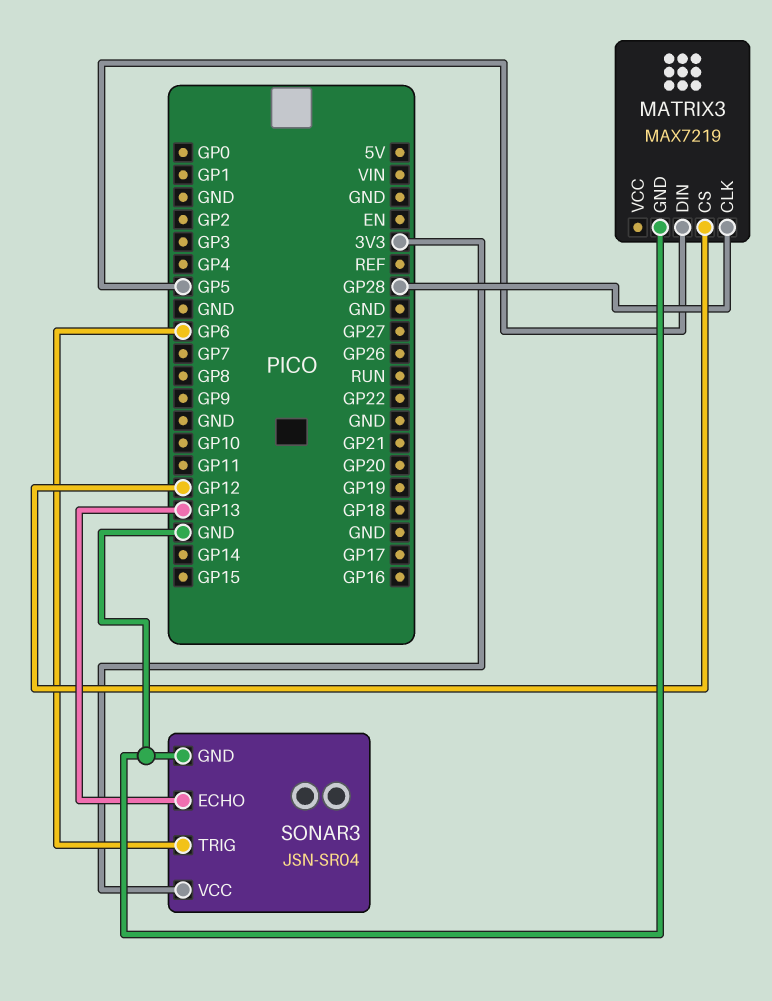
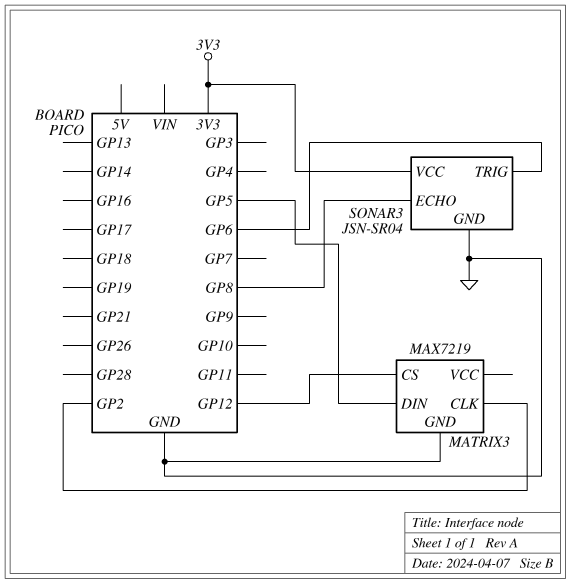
MATRIX3 pin CLK: GP28 -> GP2
SONAR3 pin ECHO: GP13 -> GP8

